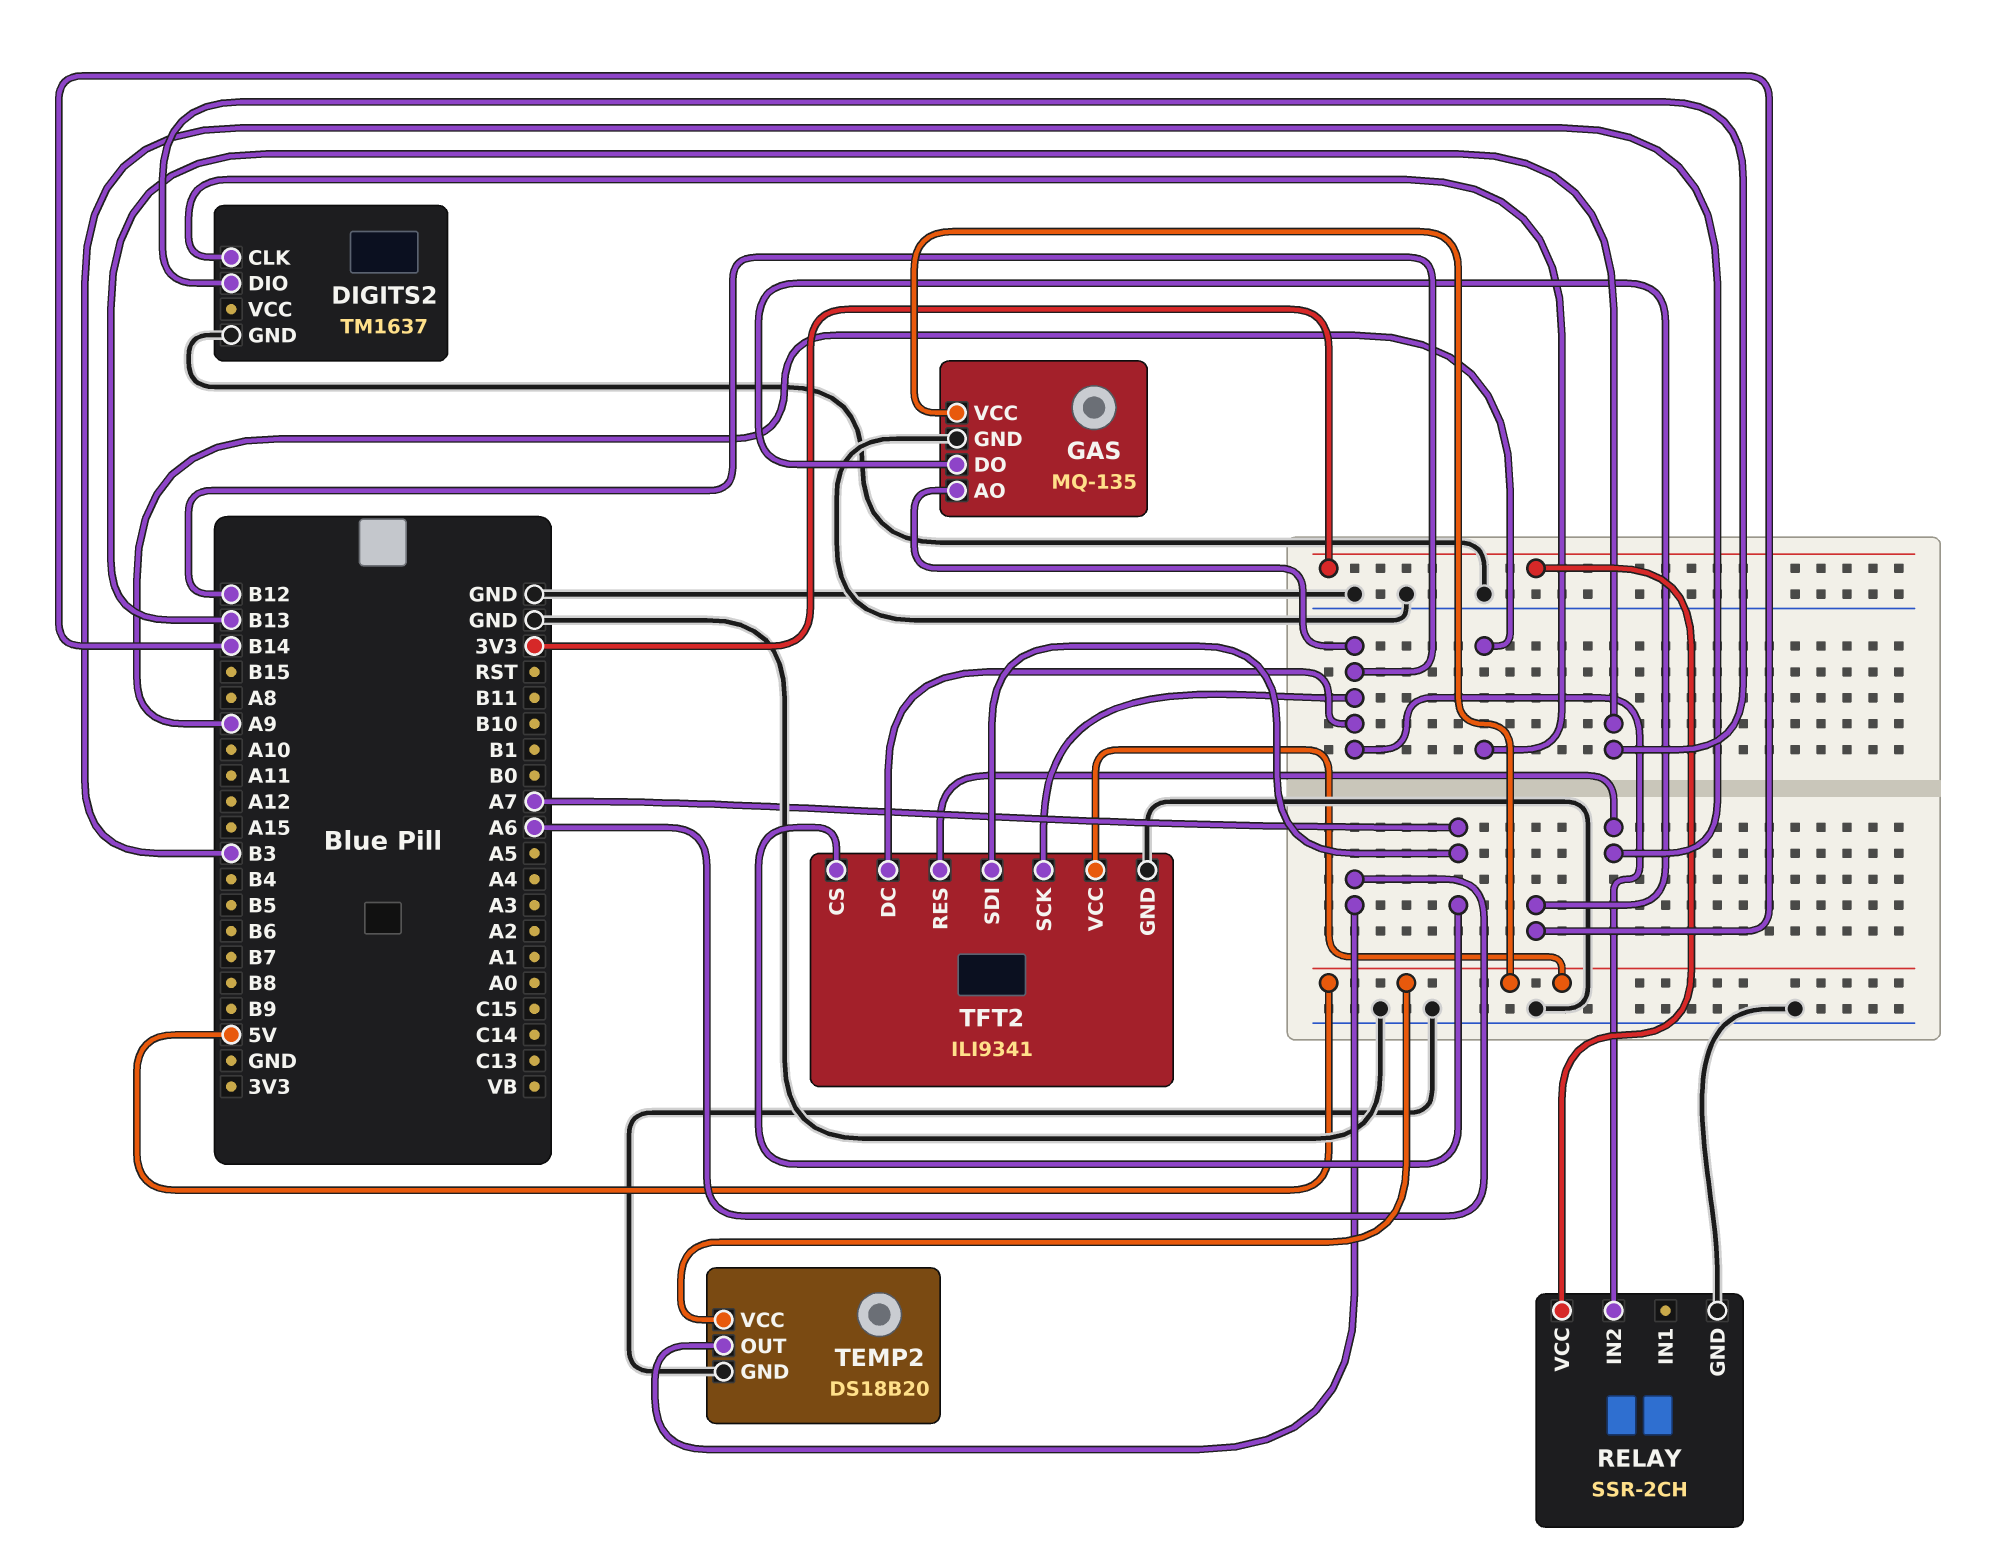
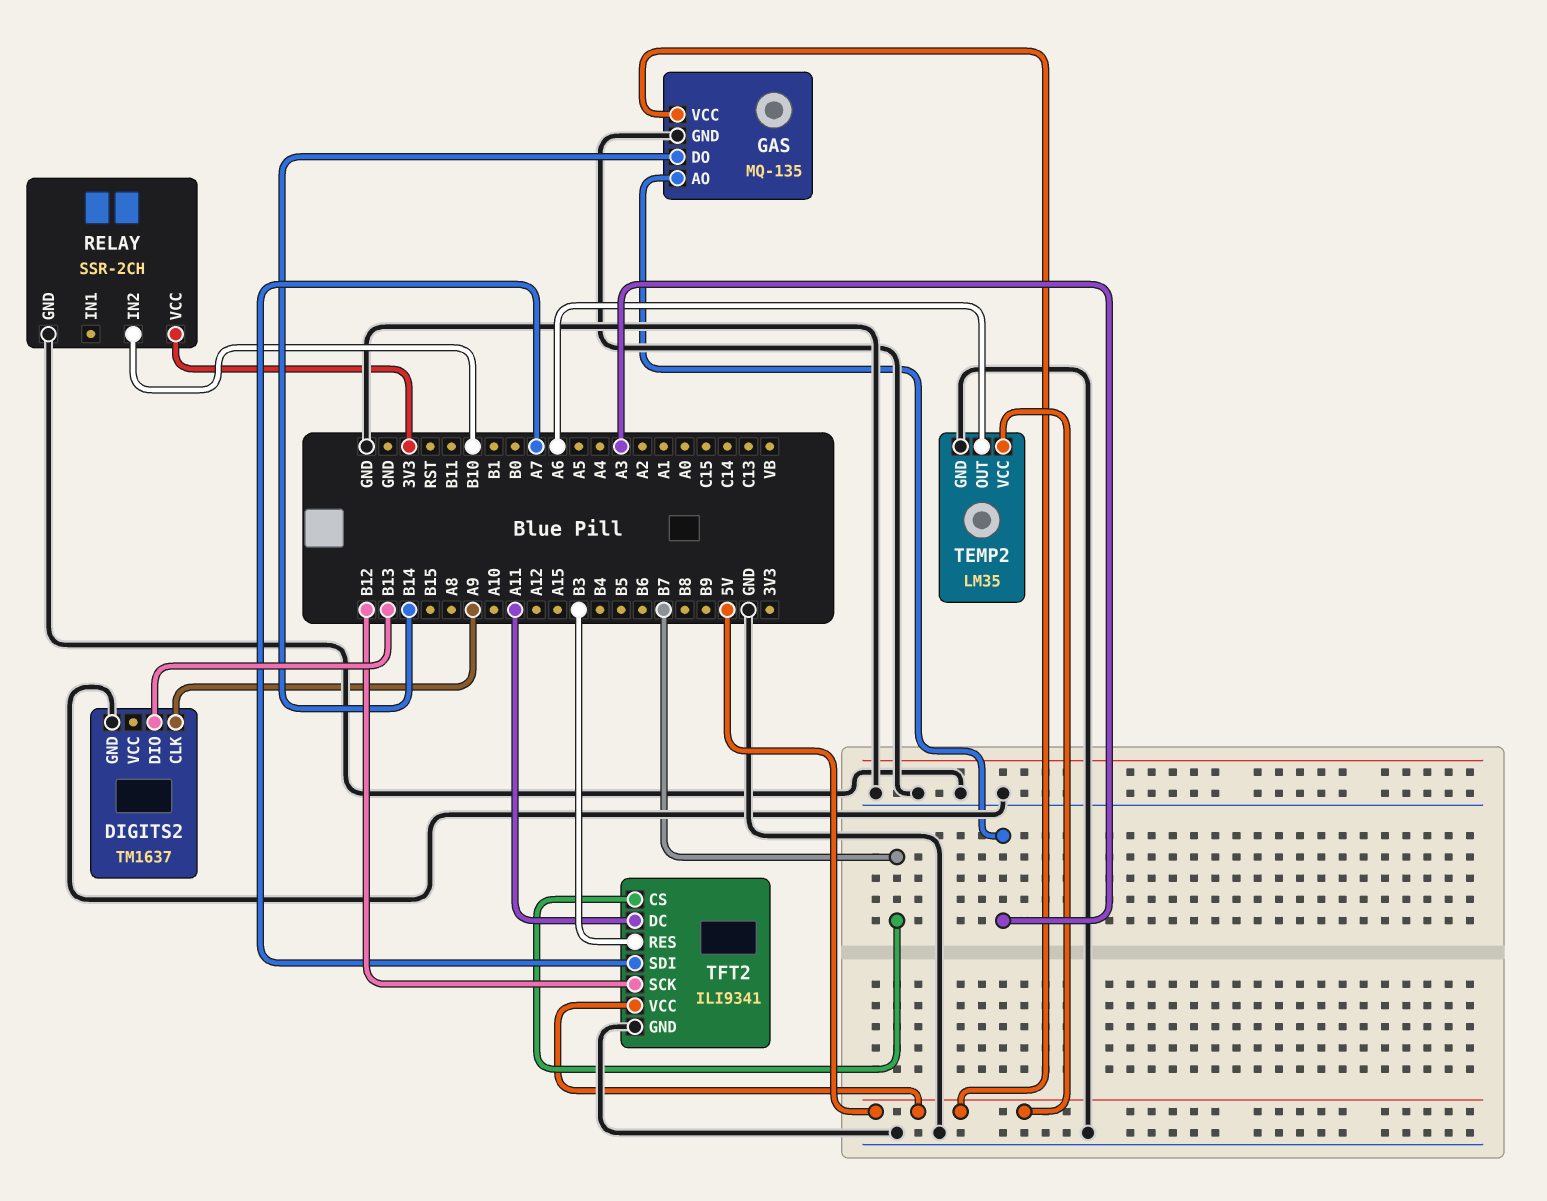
GAS pin AO: B12 -> A3
RELAY pin IN2: B12 -> B10
TEMP2: DS18B20 -> LM35
TFT2 pin CS: A7 -> B7
TFT2 pin DC: B12 -> A11

